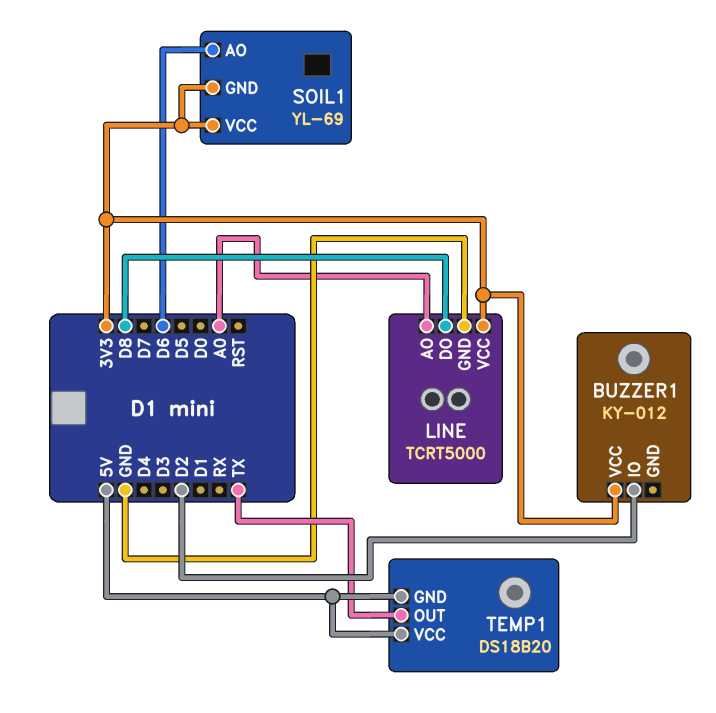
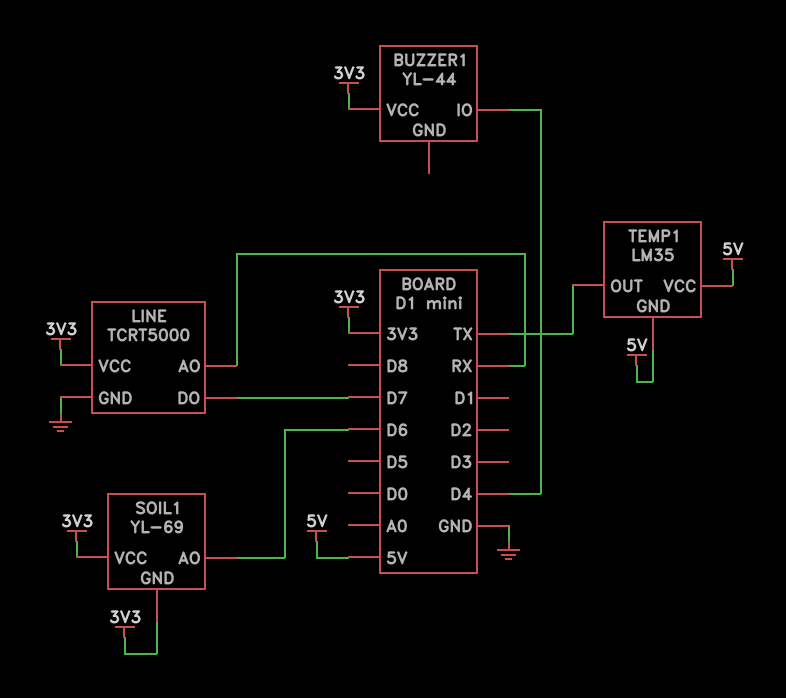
BUZZER1: KY-012 -> YL-44
BUZZER1 pin IO: D2 -> D4
LINE pin AO: A0 -> RX
LINE pin DO: D8 -> D7
TEMP1: DS18B20 -> LM35

